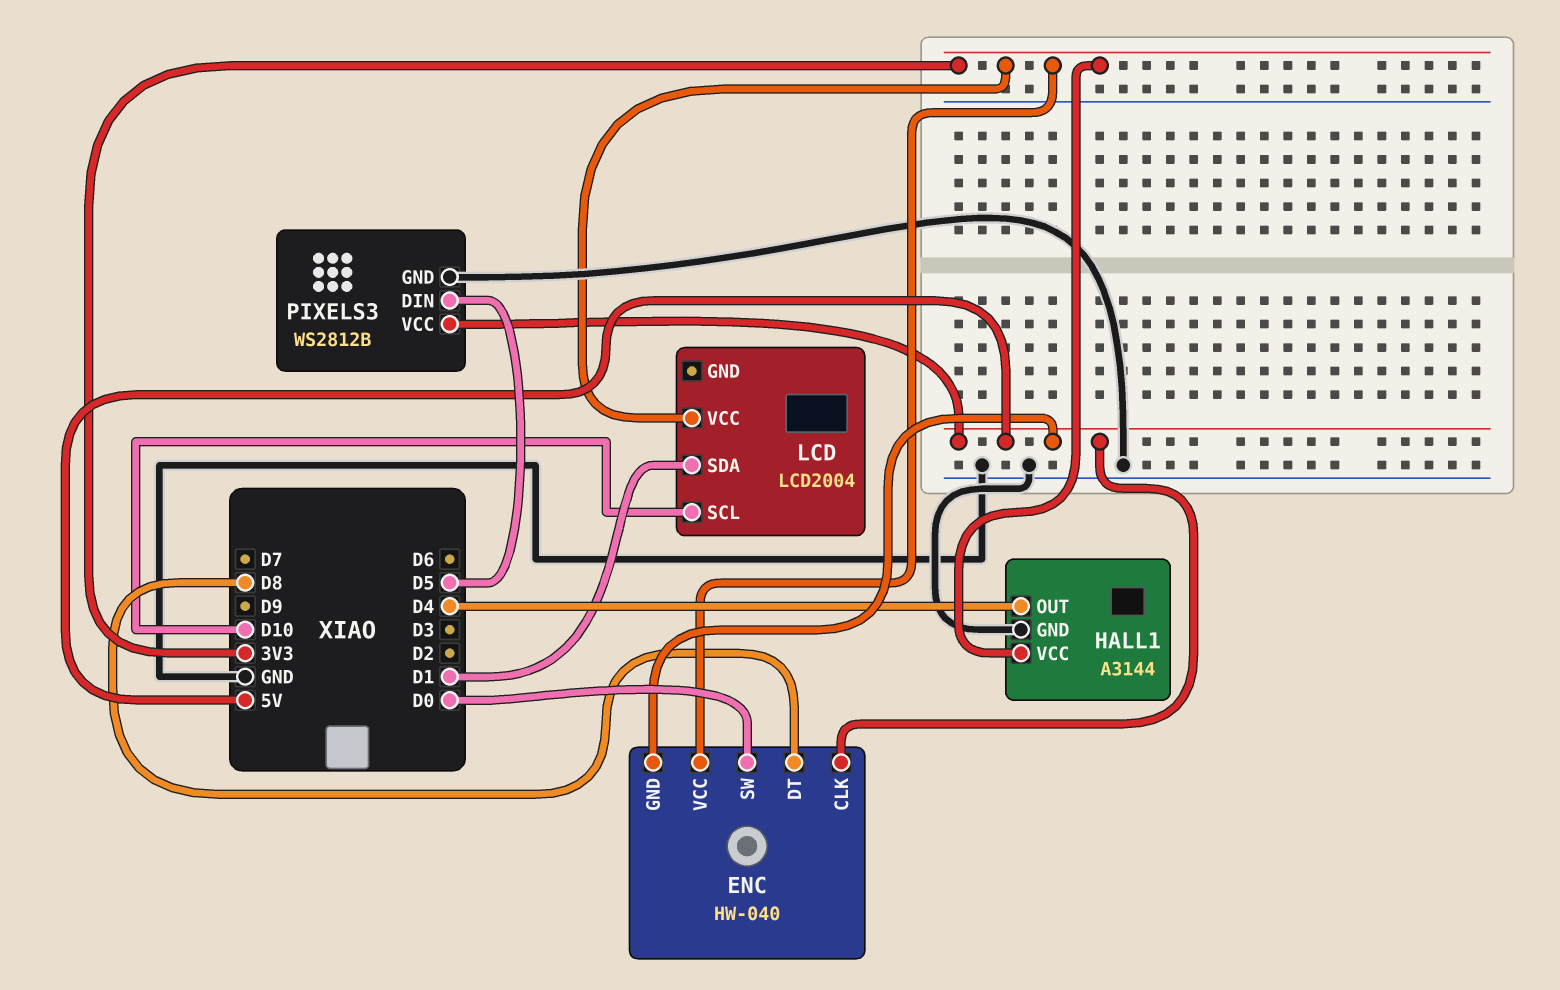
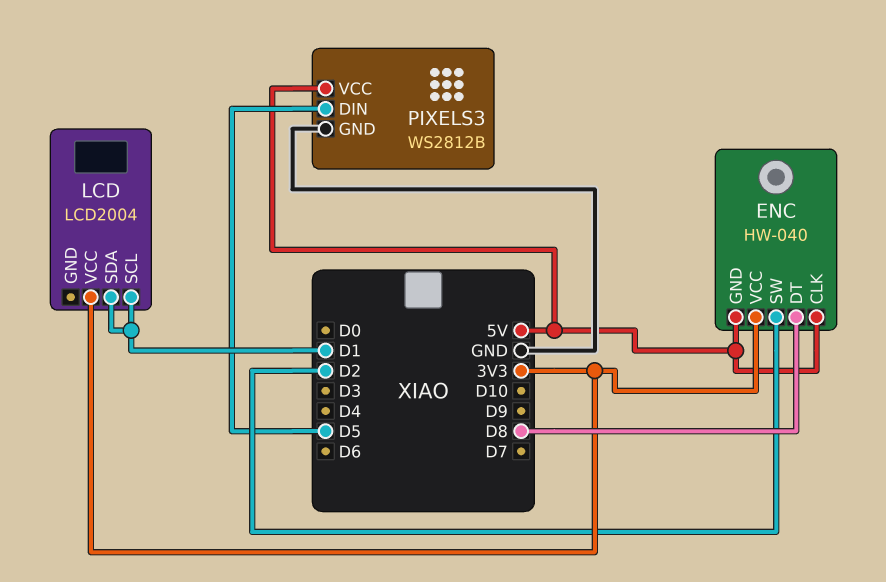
ENC pin SW: D0 -> D2
HALL1: A3144 -> none
HALL1 pin GND: GND -> none
HALL1 pin OUT: D4 -> none
HALL1 pin VCC: 3V3 -> none
LCD pin SCL: D10 -> D1

